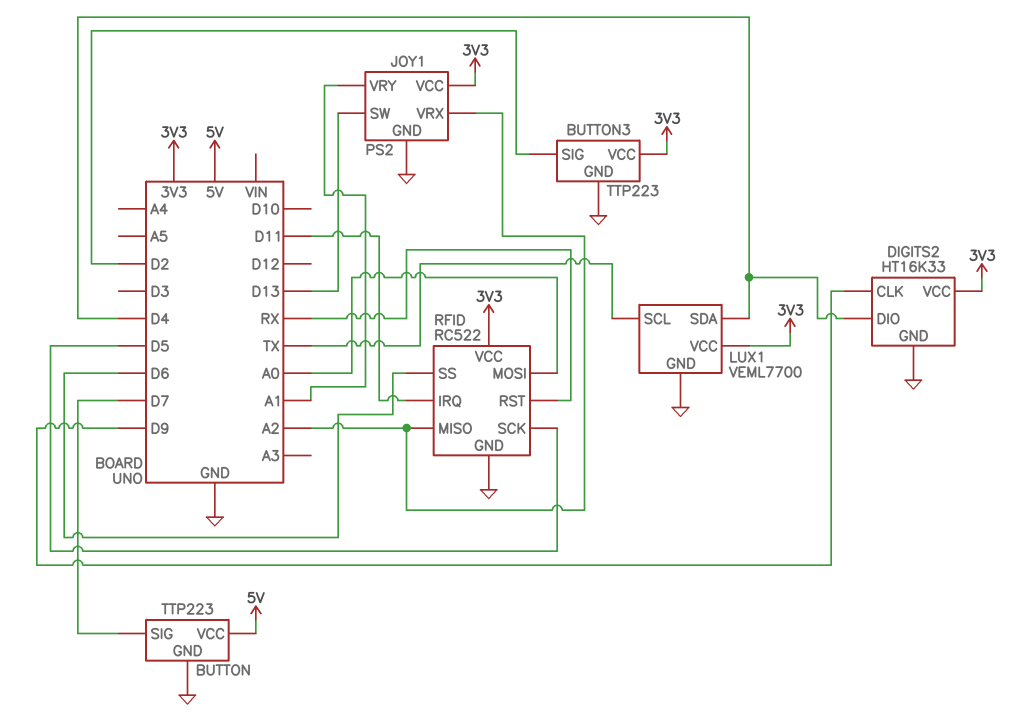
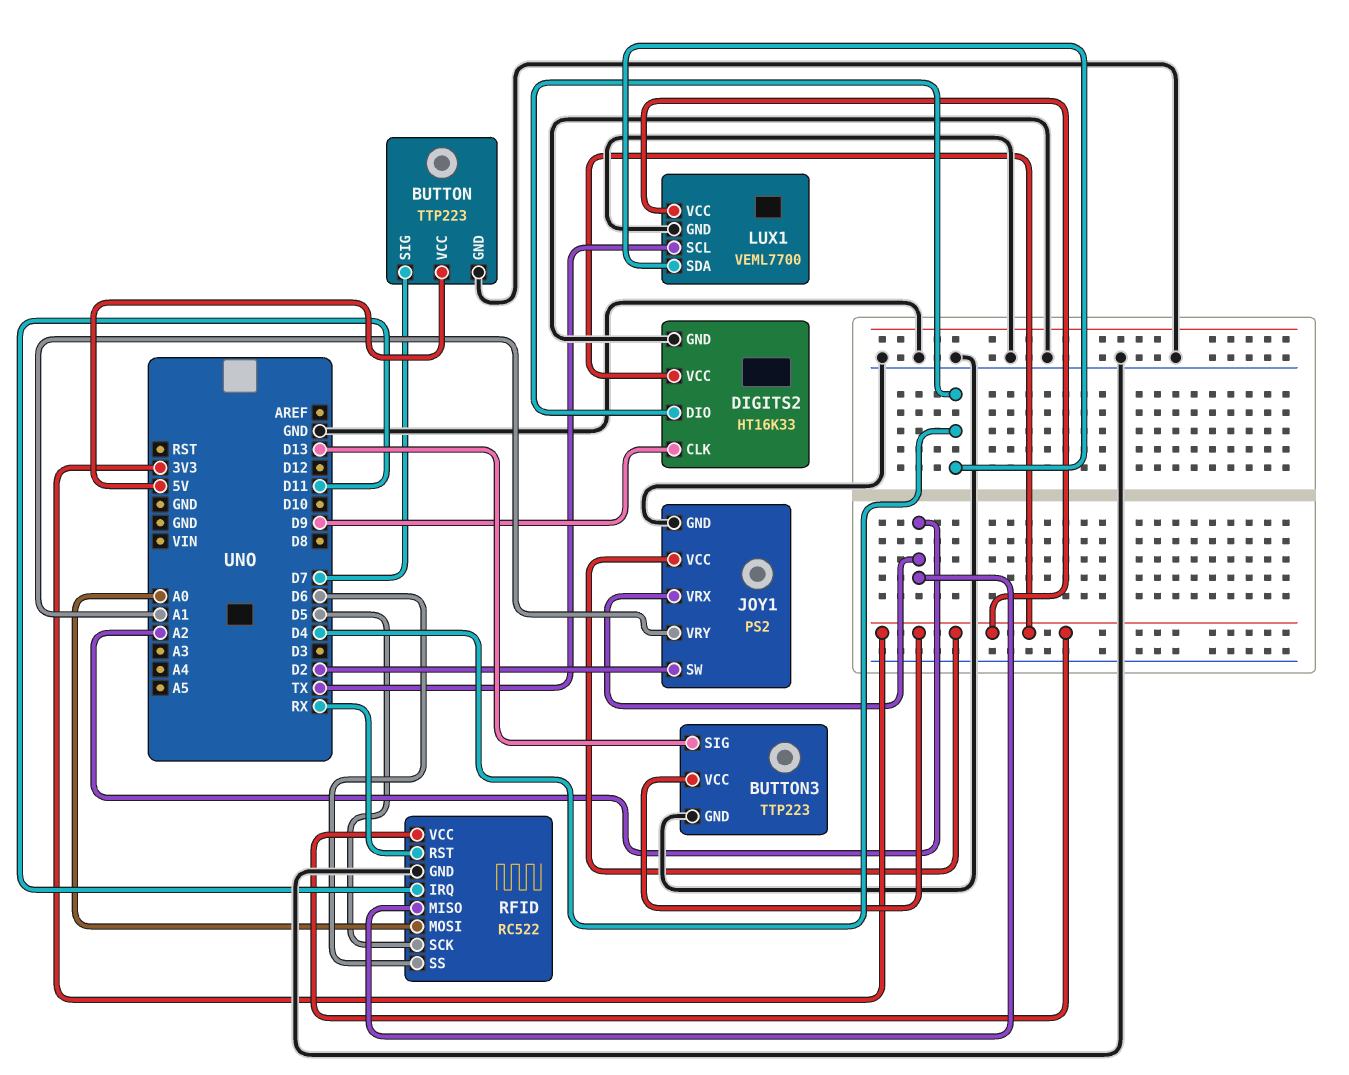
BUTTON3 pin SIG: D2 -> D13
JOY1 pin SW: D13 -> D2

